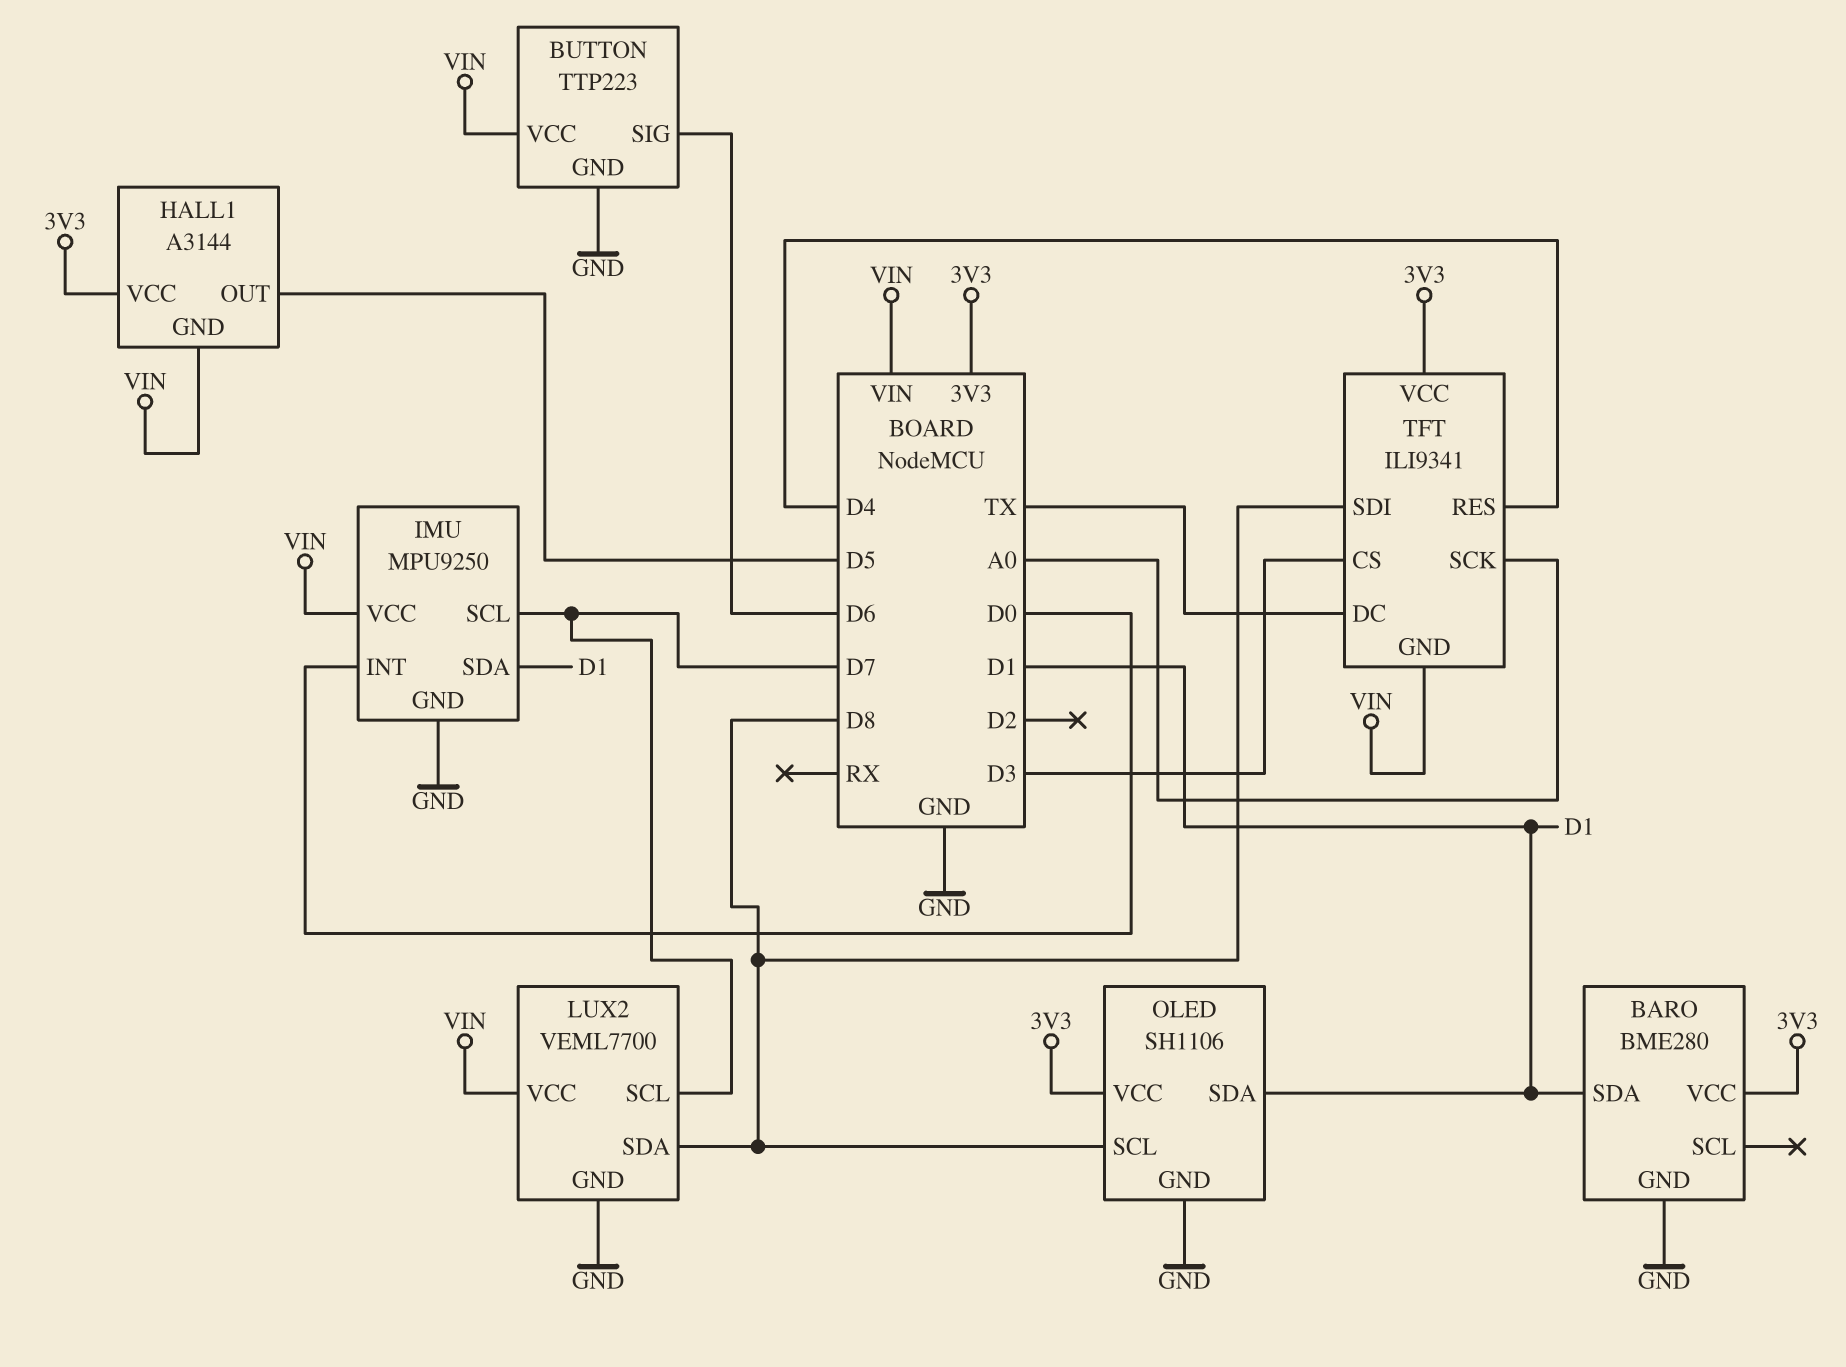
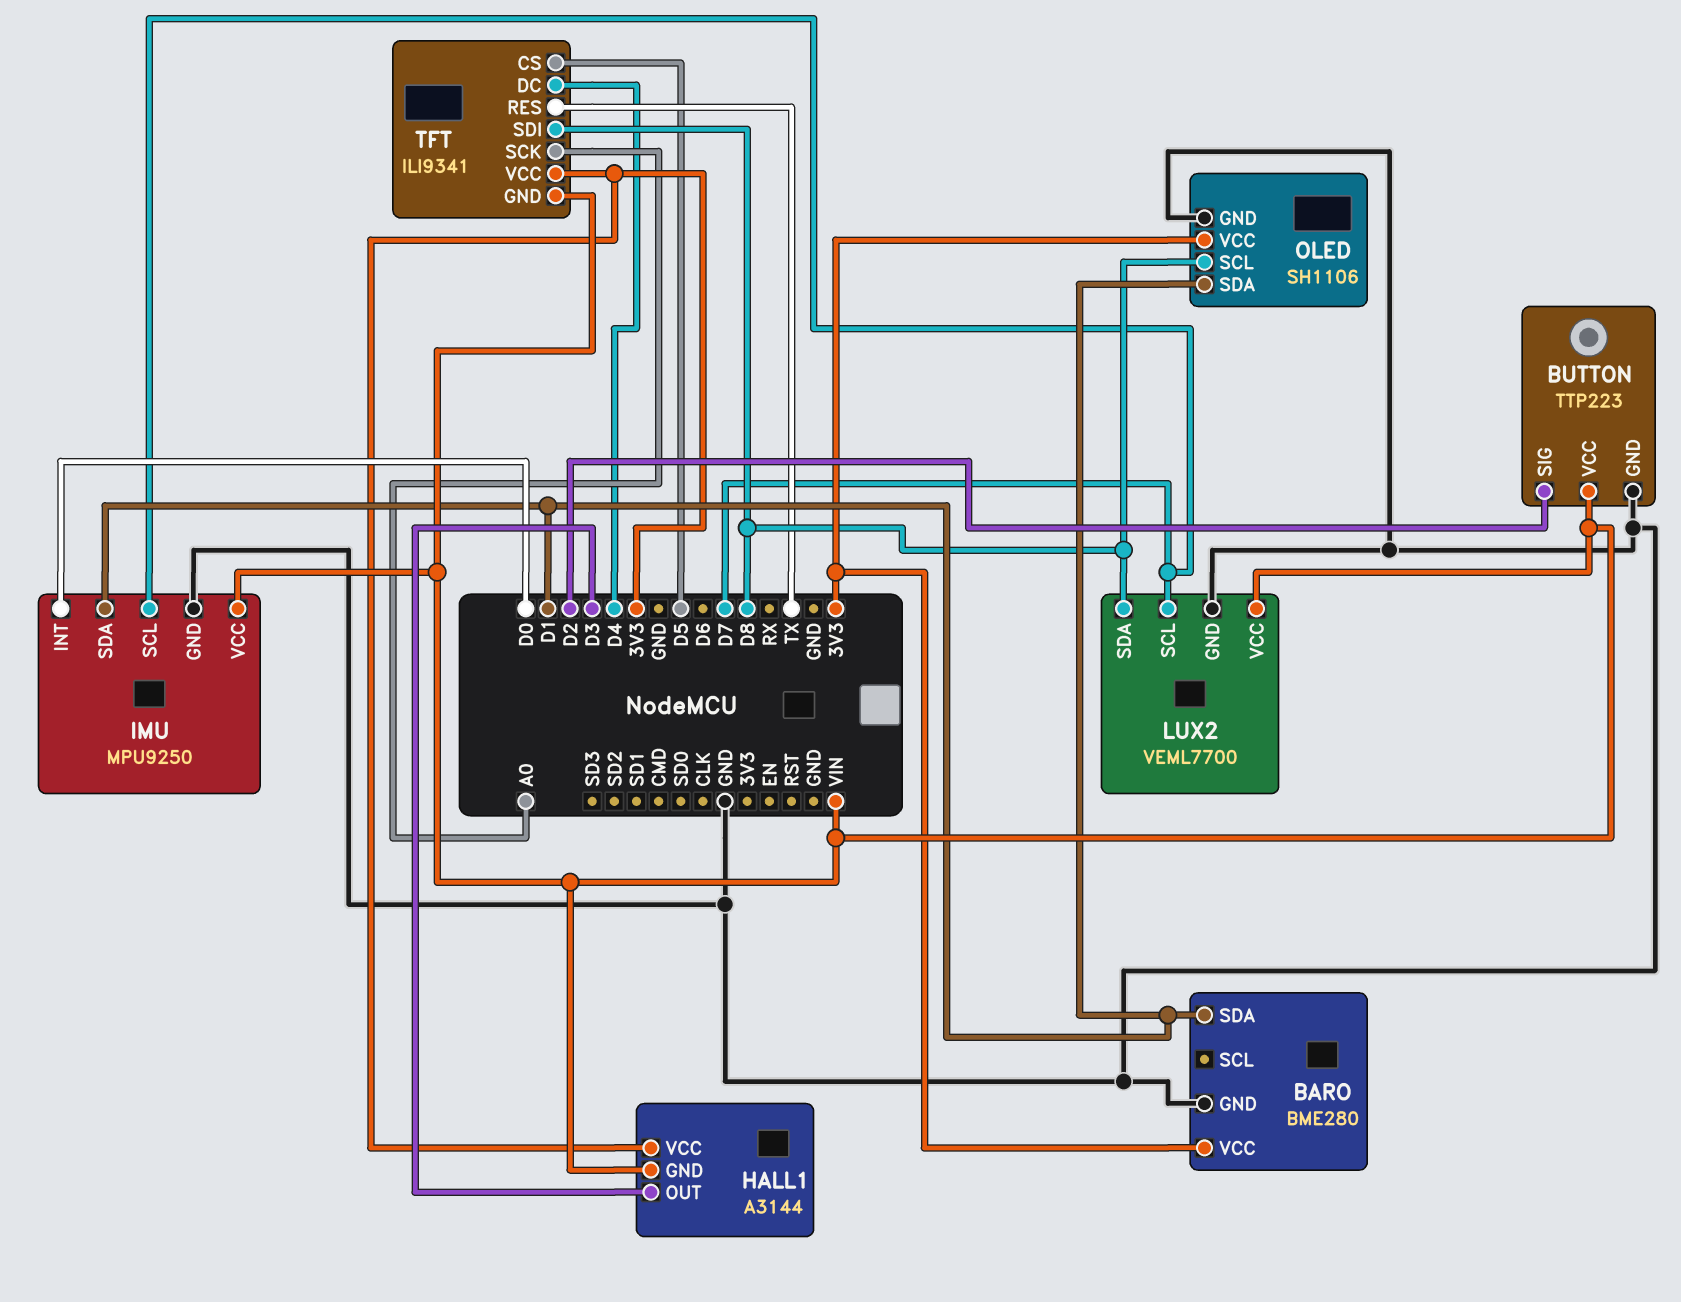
BUTTON pin SIG: D6 -> D2
HALL1 pin OUT: D5 -> D3
TFT pin CS: D3 -> D5
TFT pin DC: TX -> D4
TFT pin RES: D4 -> TX

